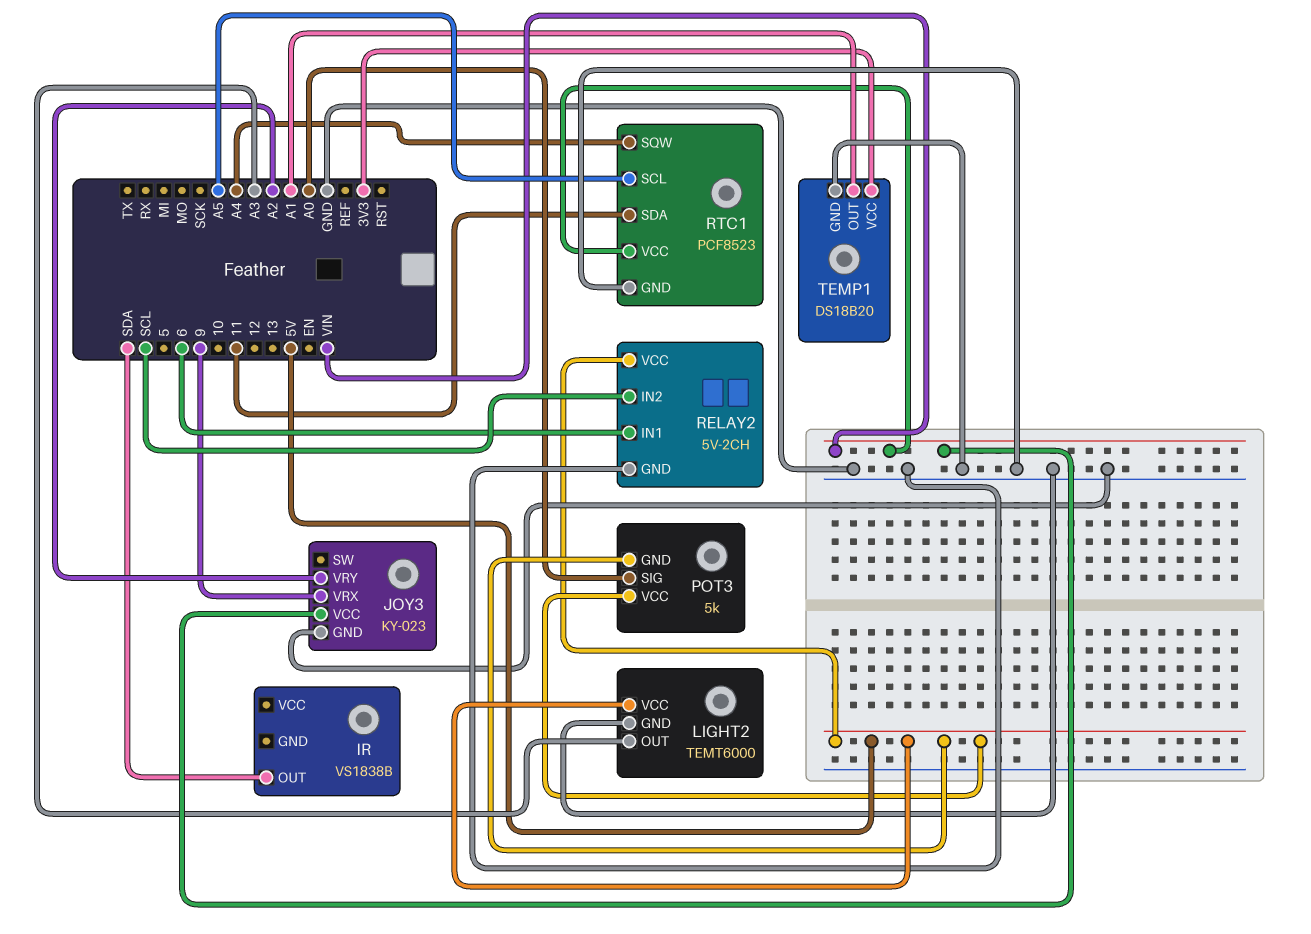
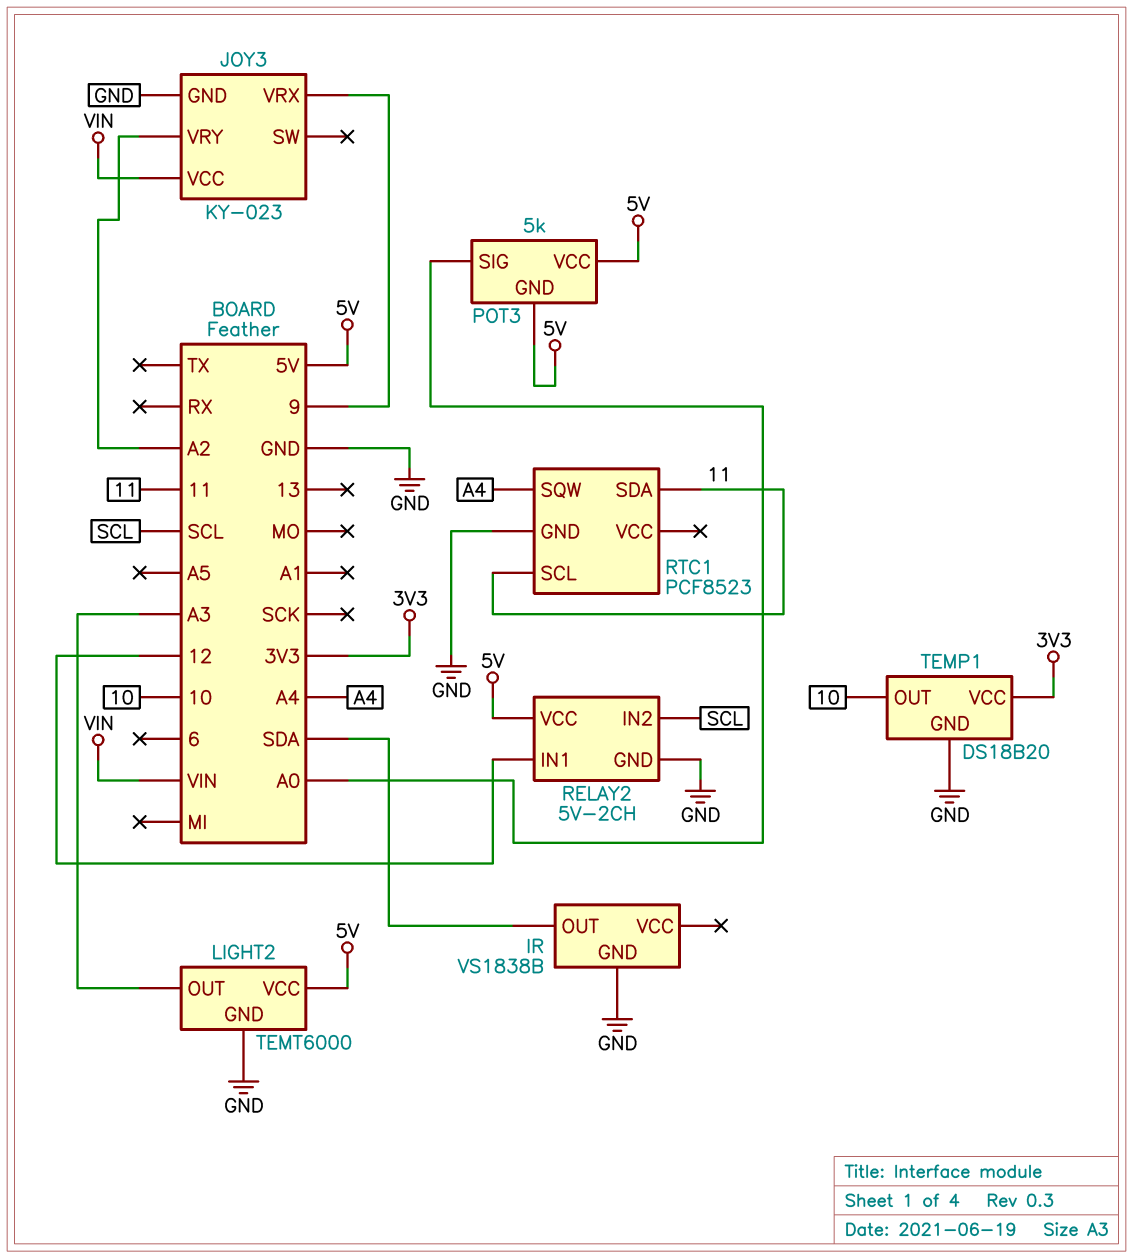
IR pin GND: none -> GND
RELAY2 pin IN1: 6 -> 12
RTC1 pin SCL: A5 -> 11
RTC1 pin VCC: VIN -> none
TEMP1 pin OUT: A1 -> 10

